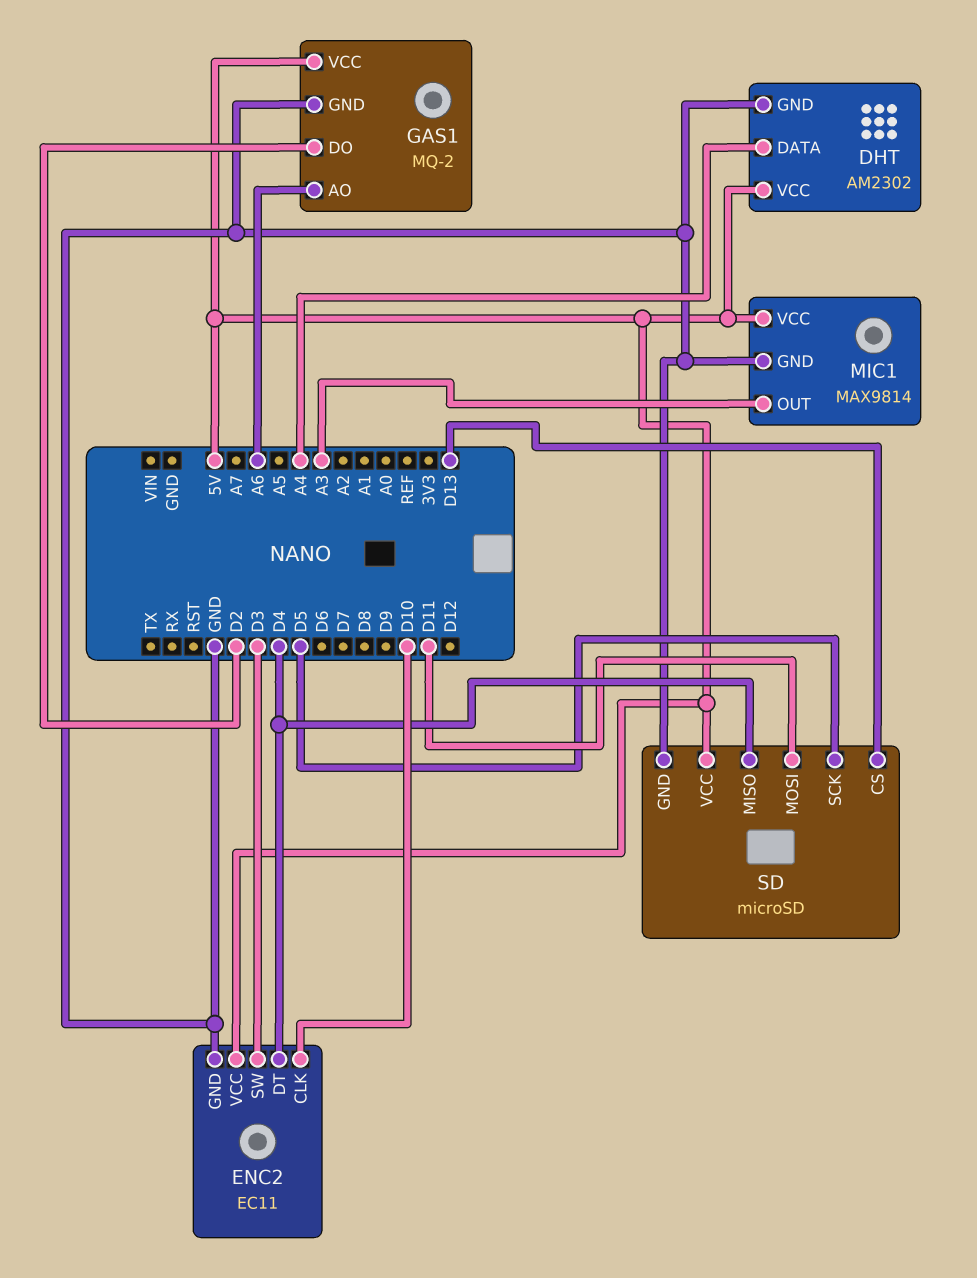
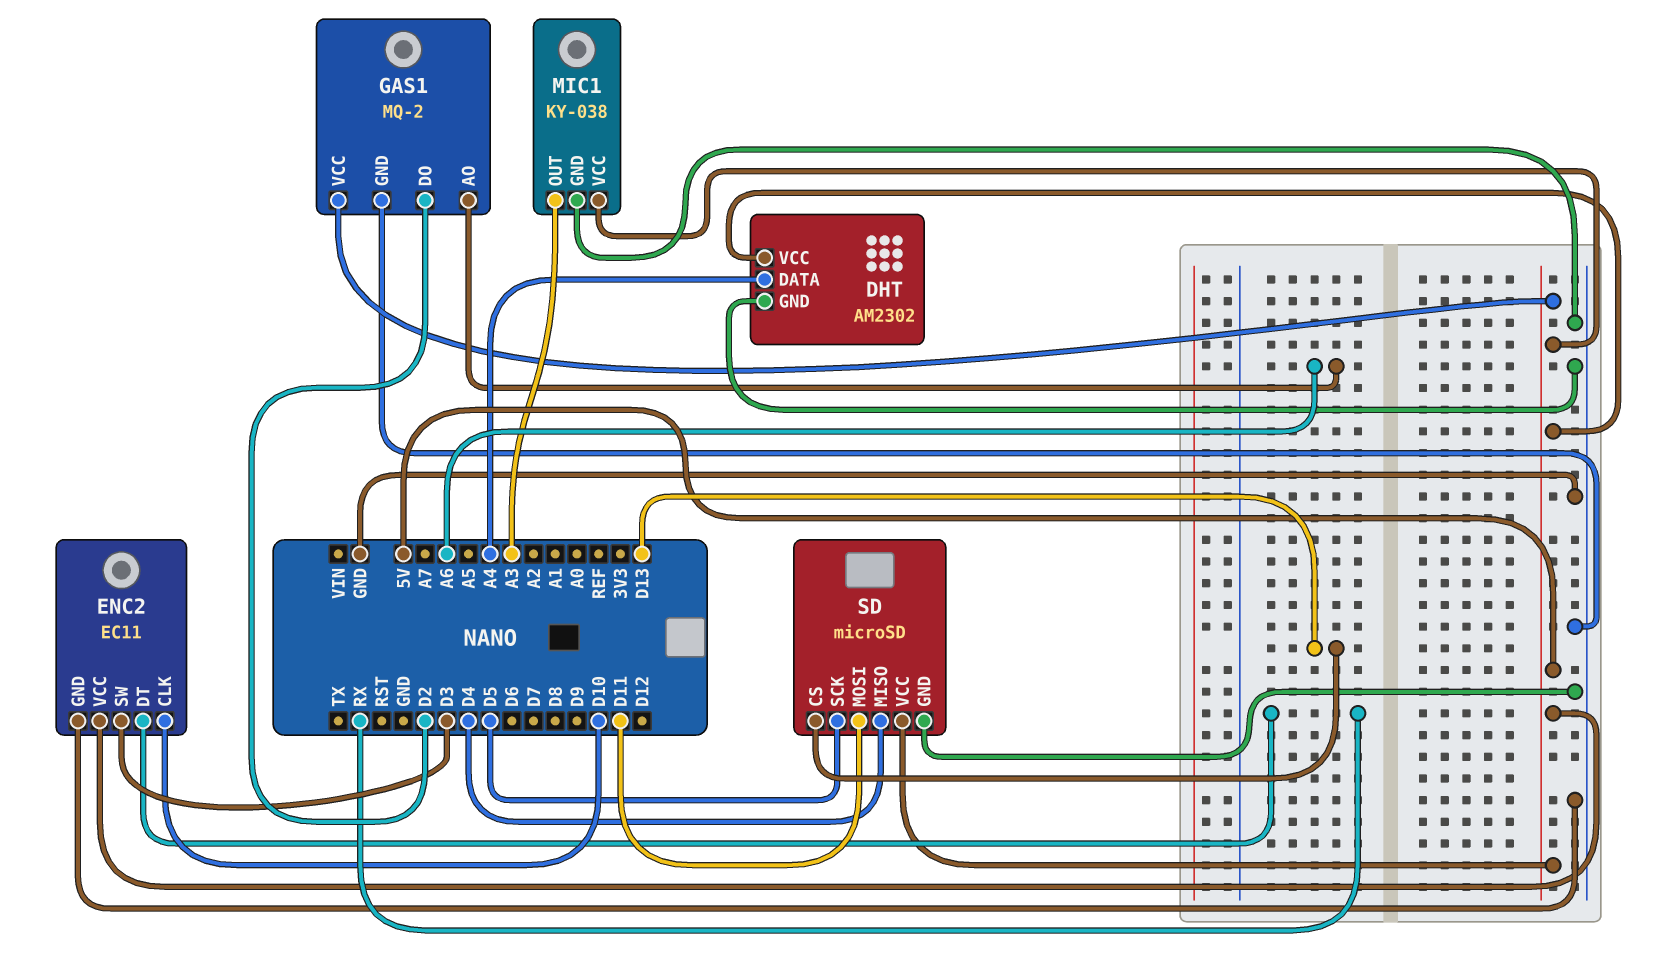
ENC2 pin DT: D4 -> RX
MIC1: MAX9814 -> KY-038

